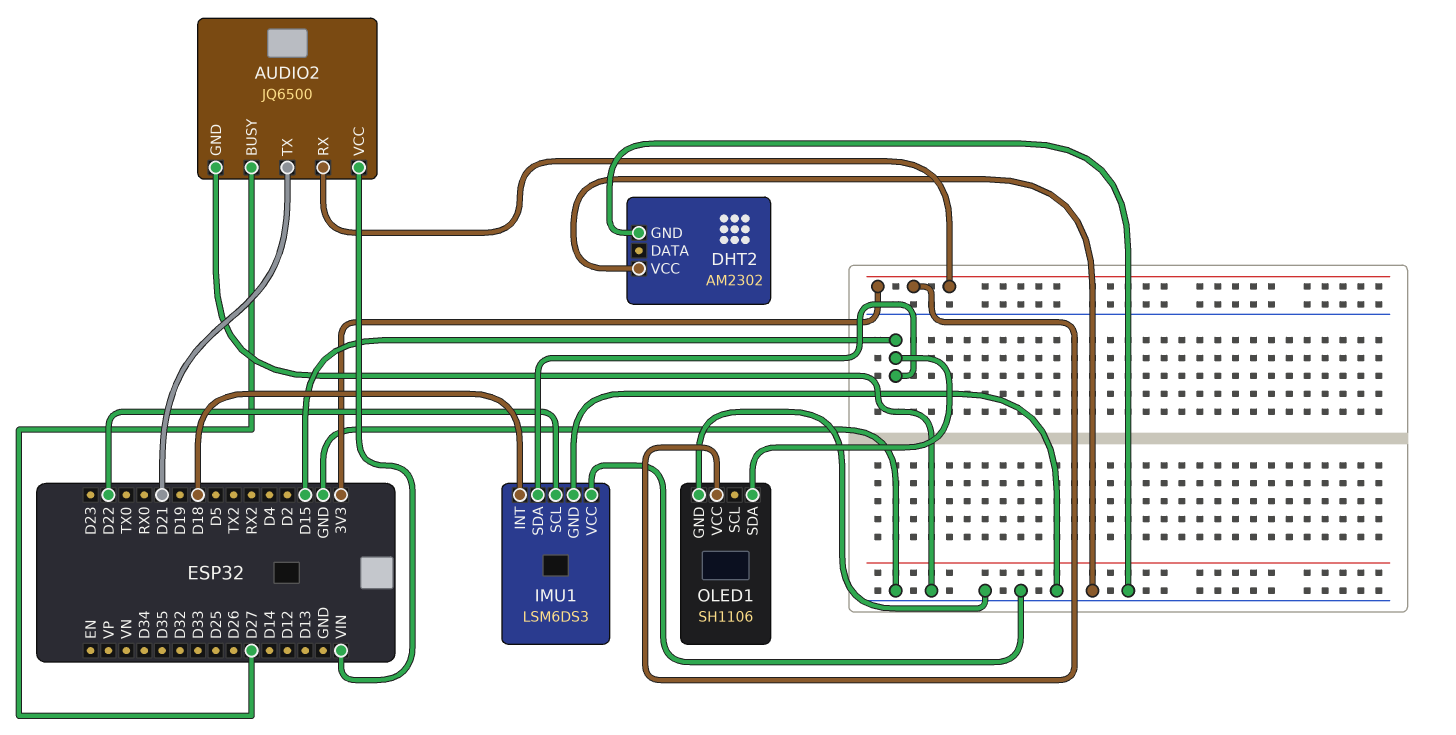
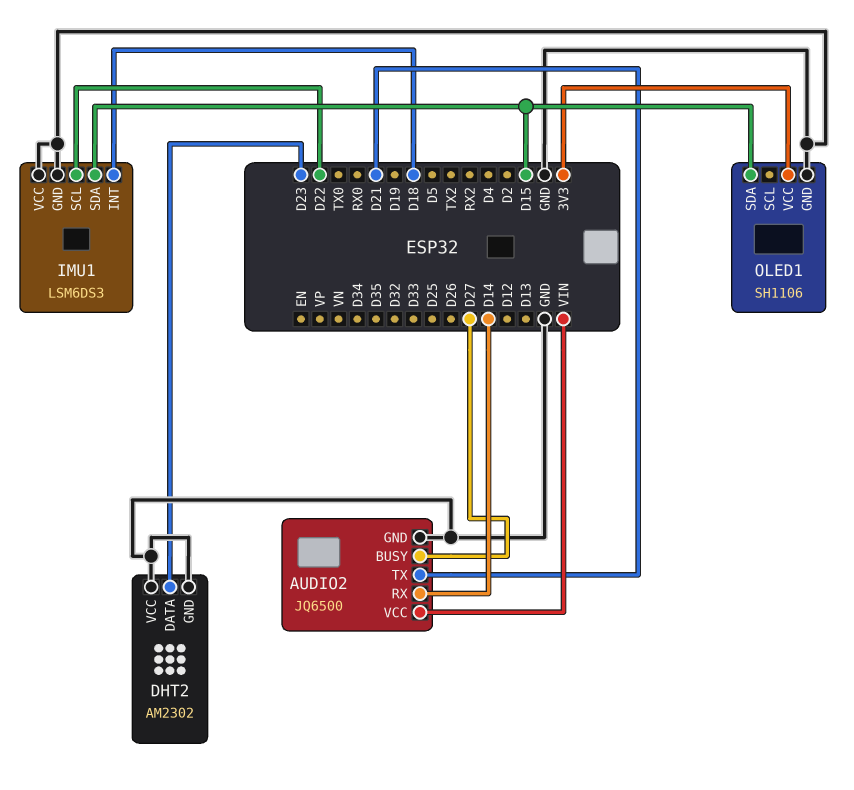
AUDIO2 pin RX: 3V3 -> D14
DHT2 pin DATA: none -> D23

